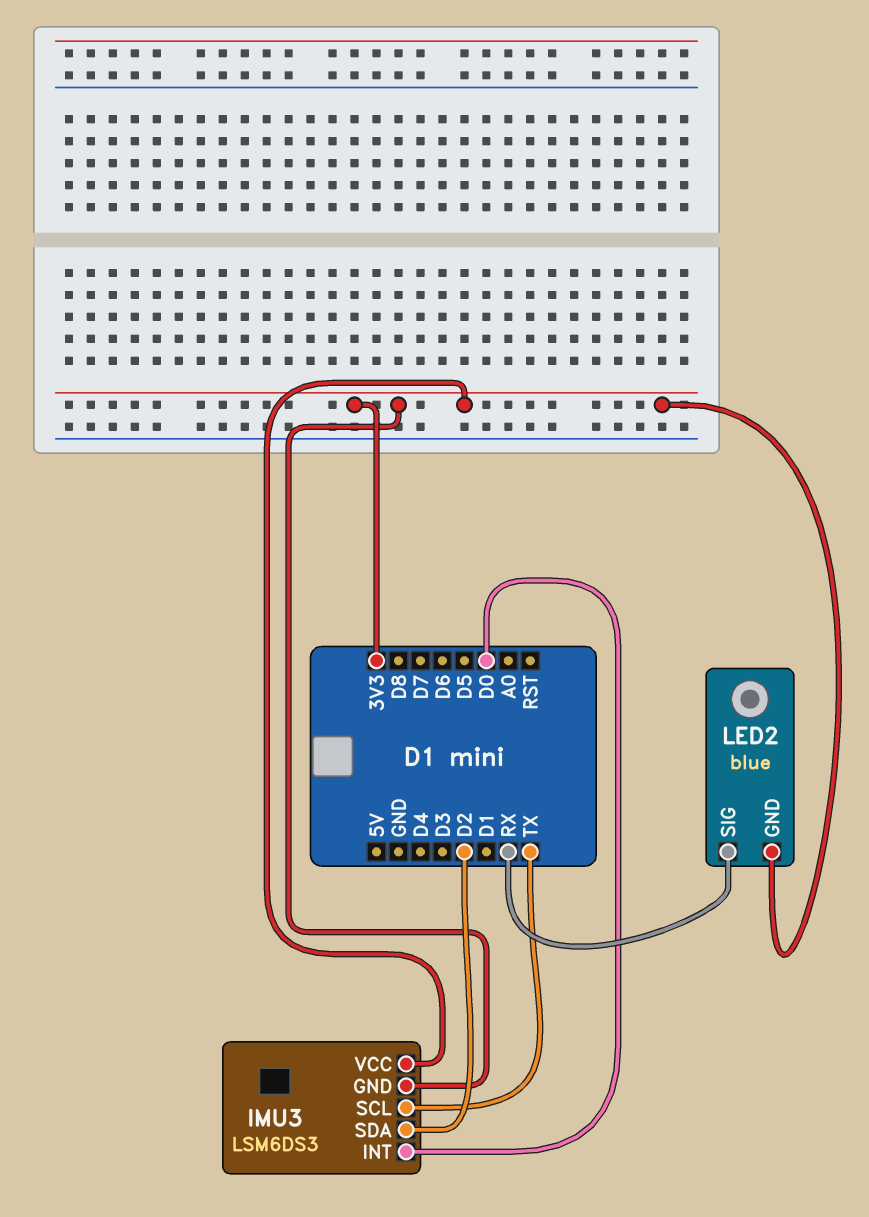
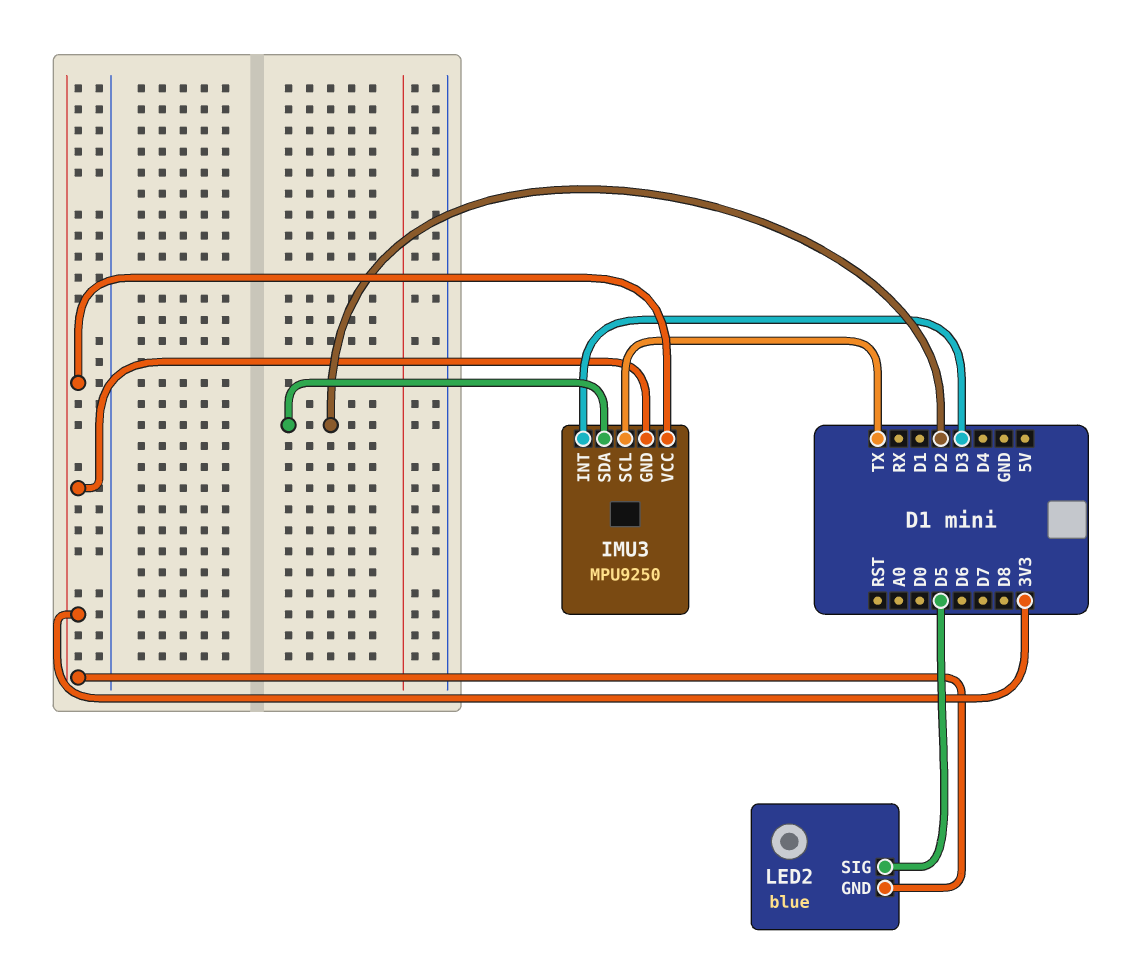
IMU3: LSM6DS3 -> MPU9250
IMU3 pin INT: D0 -> D3
LED2 pin SIG: RX -> D5

